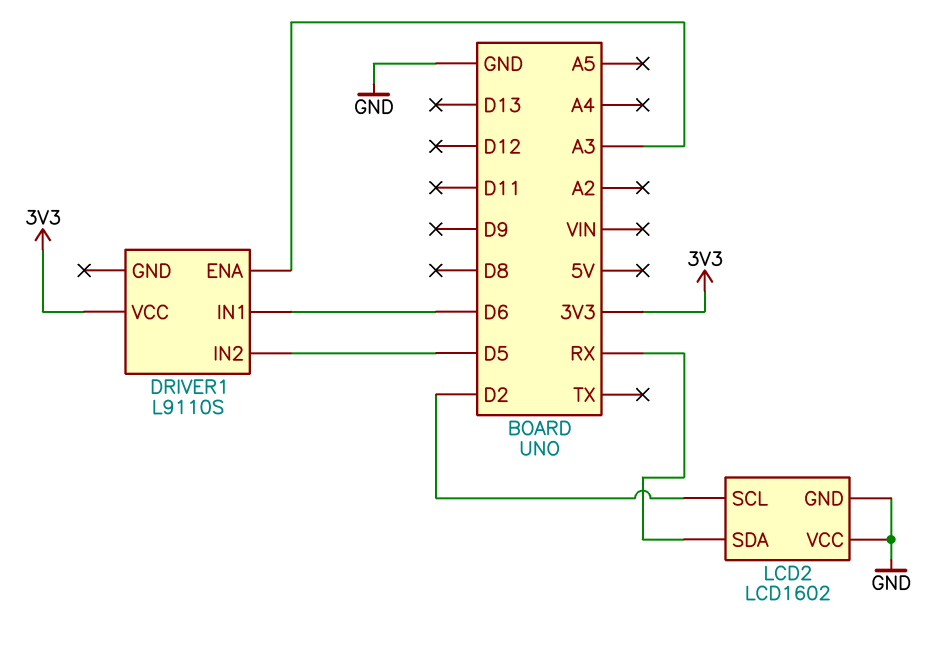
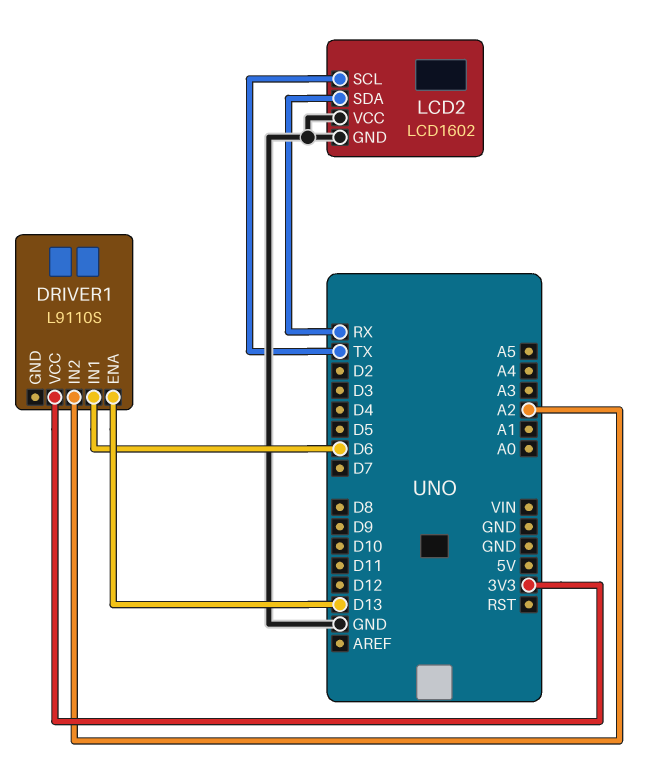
DRIVER1 pin ENA: A3 -> D13
DRIVER1 pin IN2: D5 -> A2
LCD2 pin SCL: D2 -> TX

